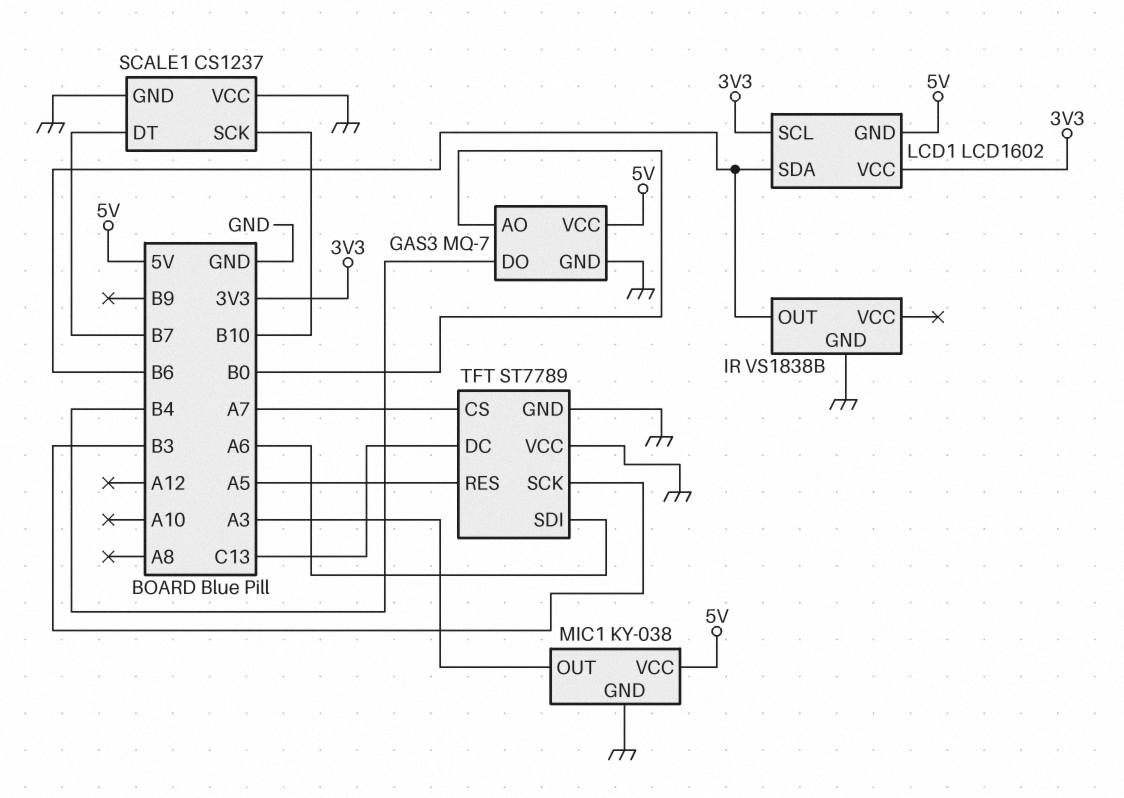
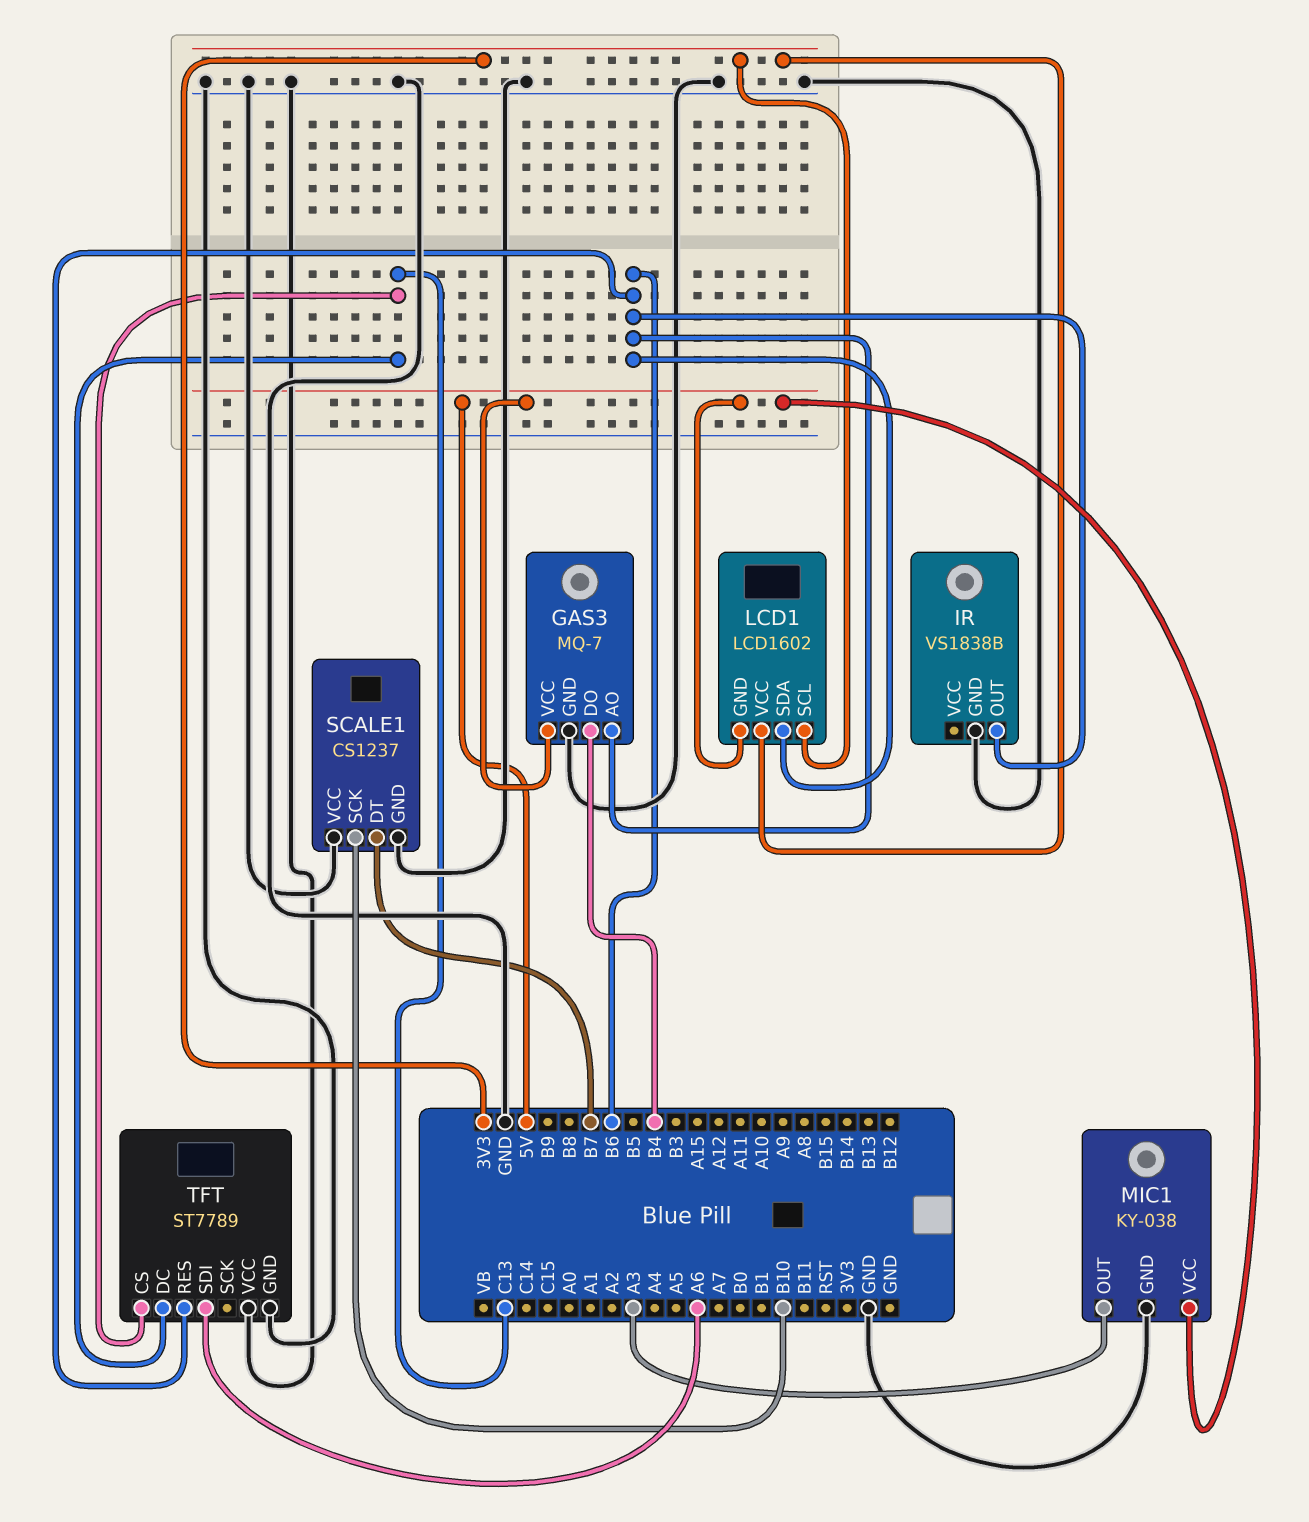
GAS3 pin AO: B0 -> B6
TFT pin CS: A7 -> C13
TFT pin RES: A5 -> B6
TFT pin SCK: B3 -> none

